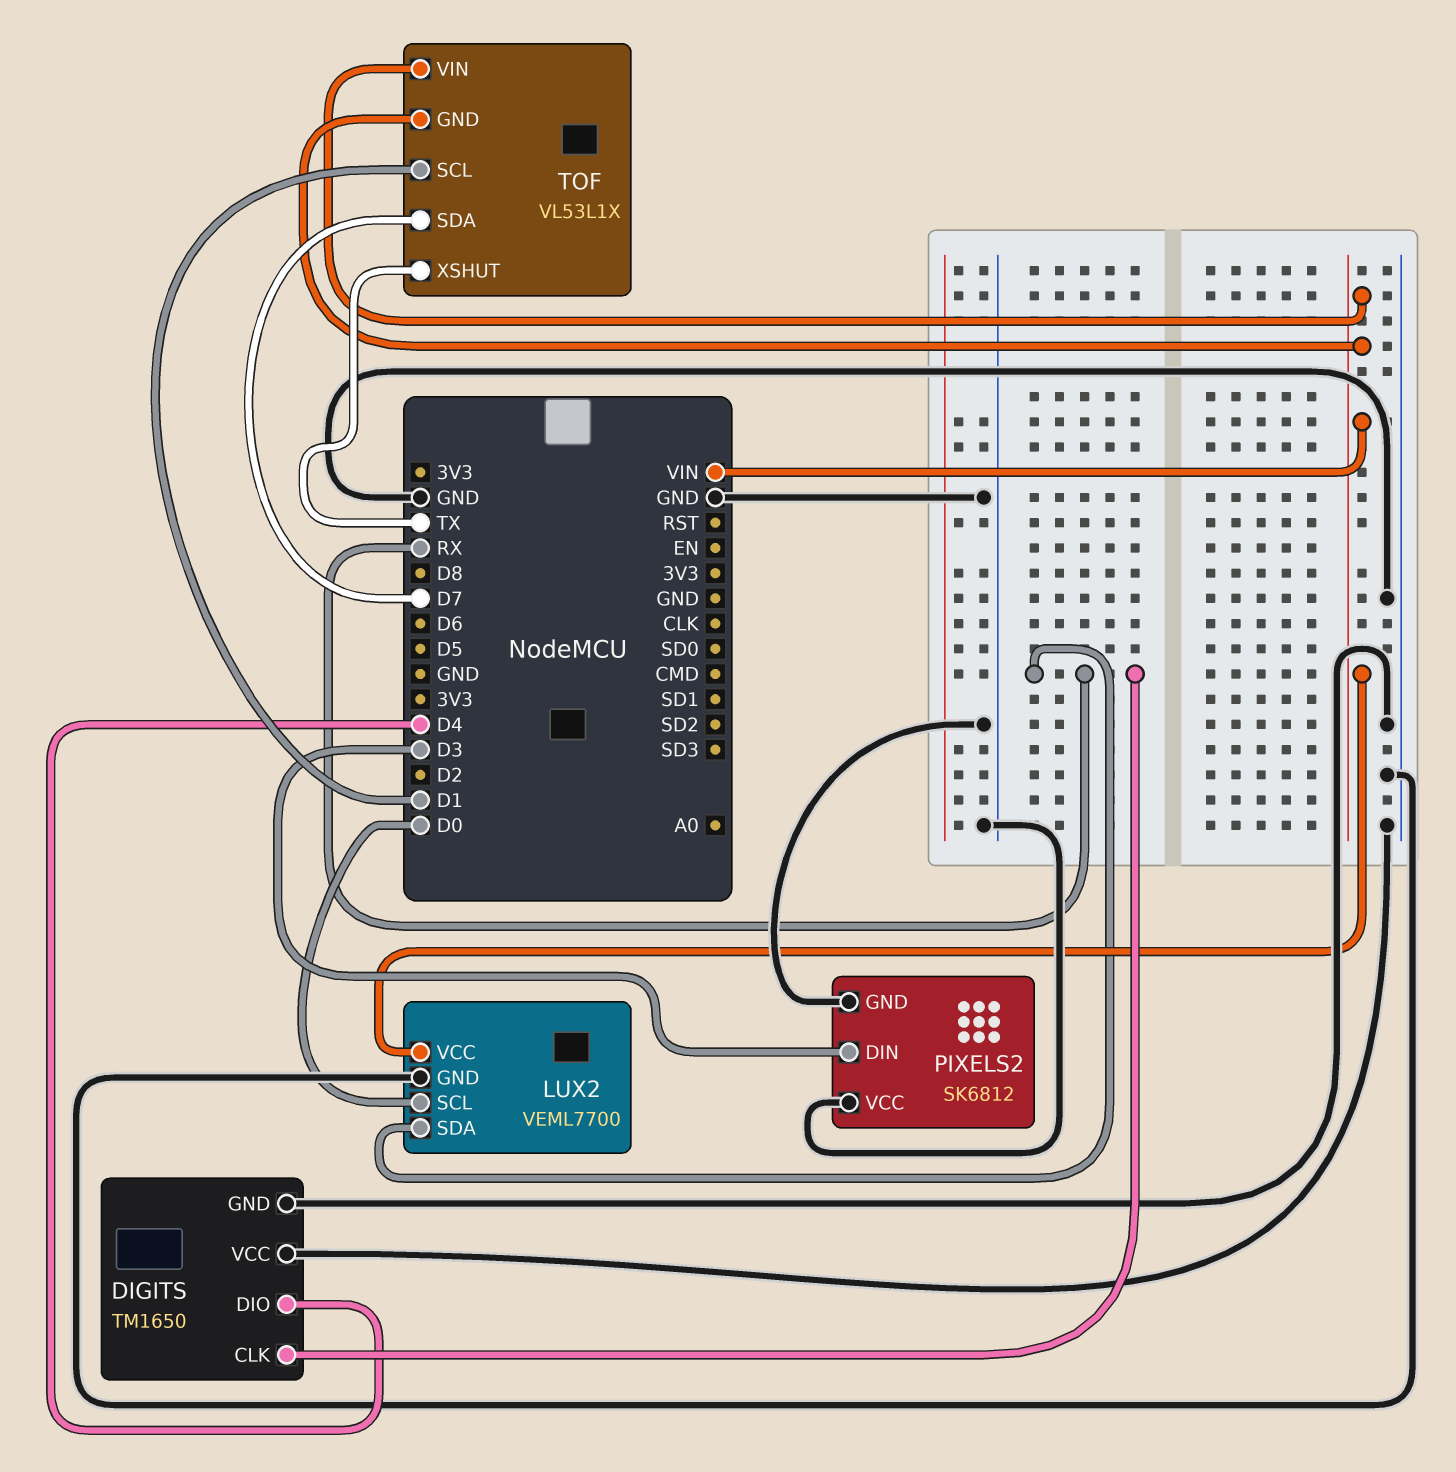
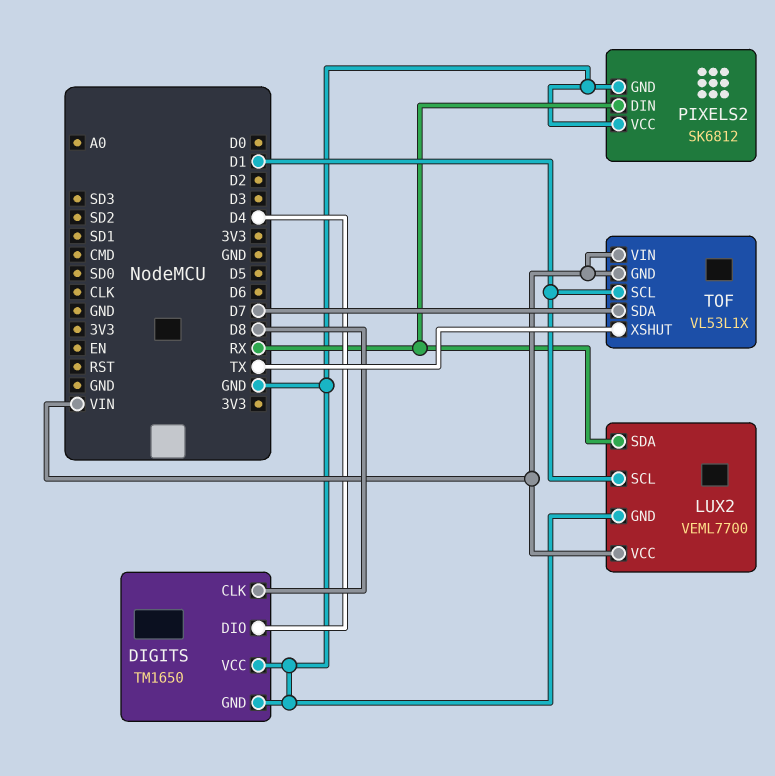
DIGITS pin CLK: RX -> D8
LUX2 pin SCL: D0 -> D1
PIXELS2 pin DIN: D3 -> RX

